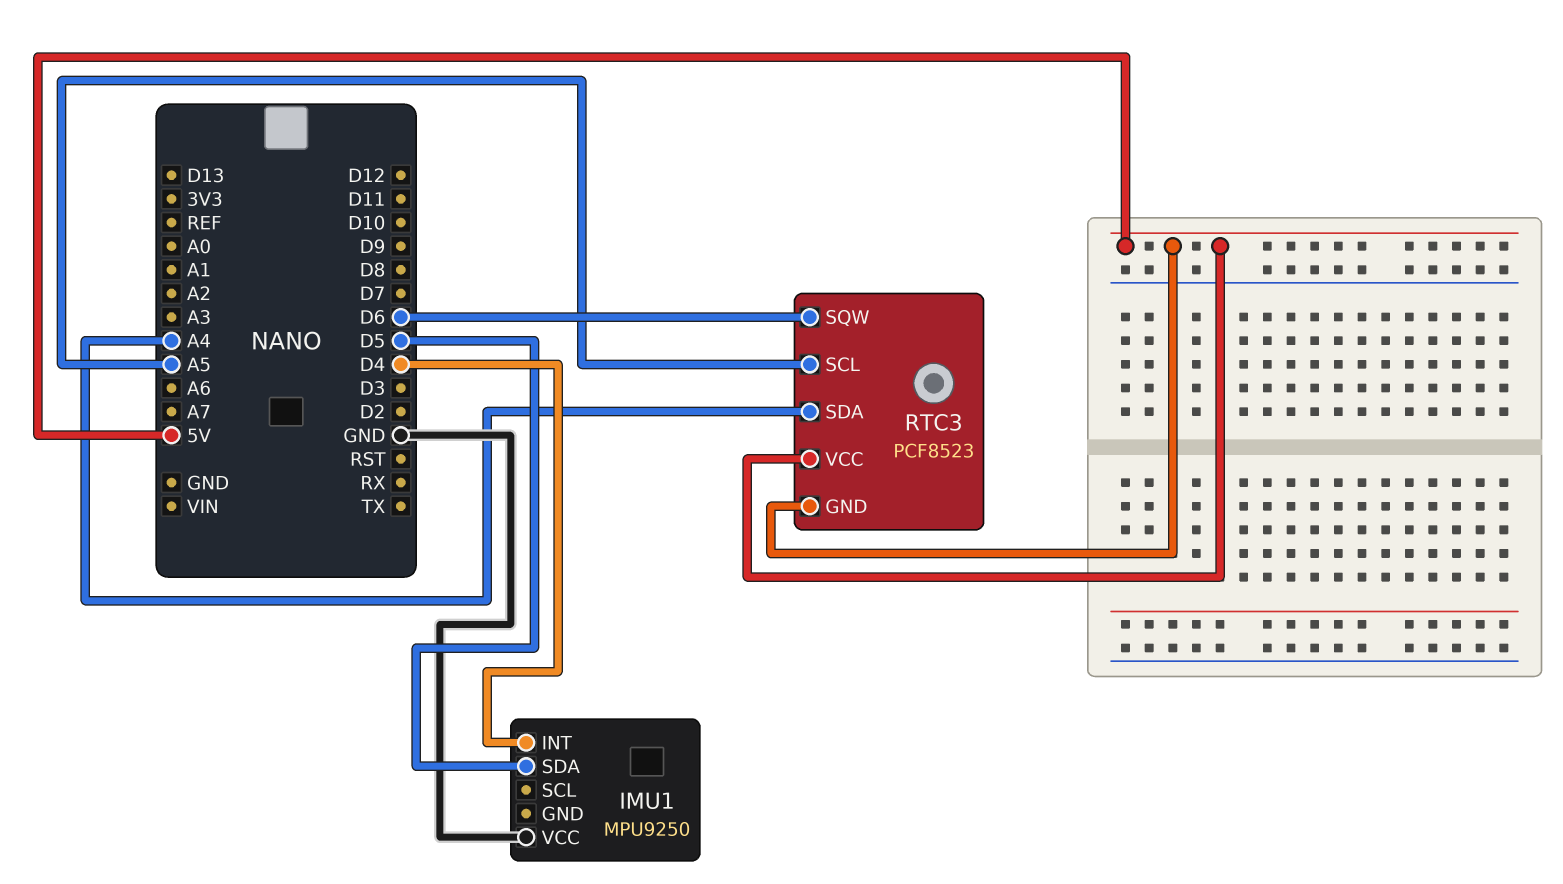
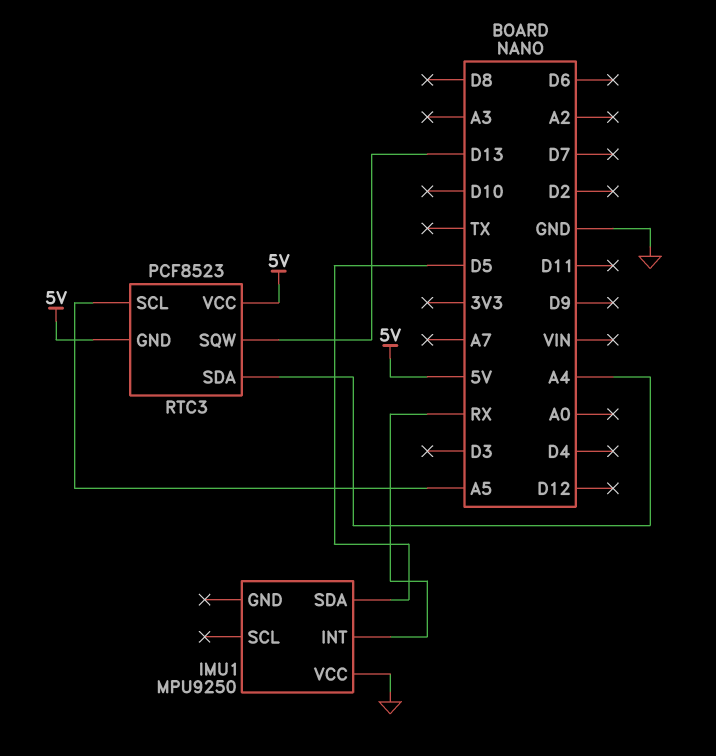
IMU1 pin INT: D4 -> RX
RTC3 pin SQW: D6 -> D13

